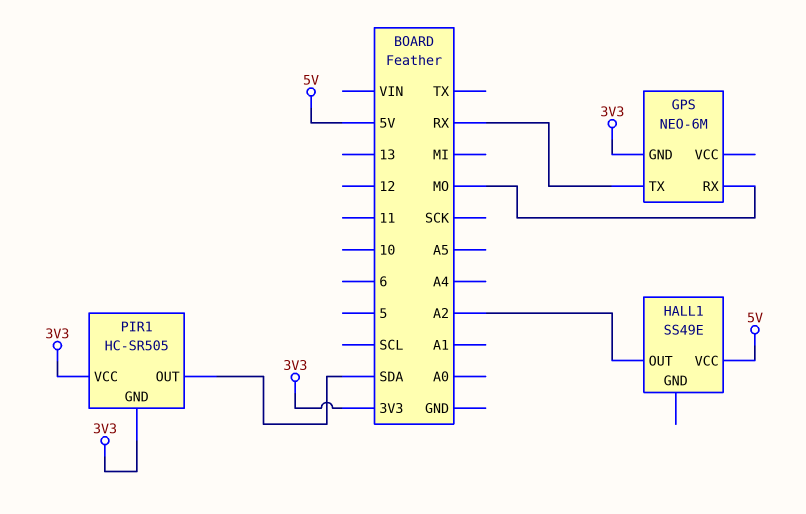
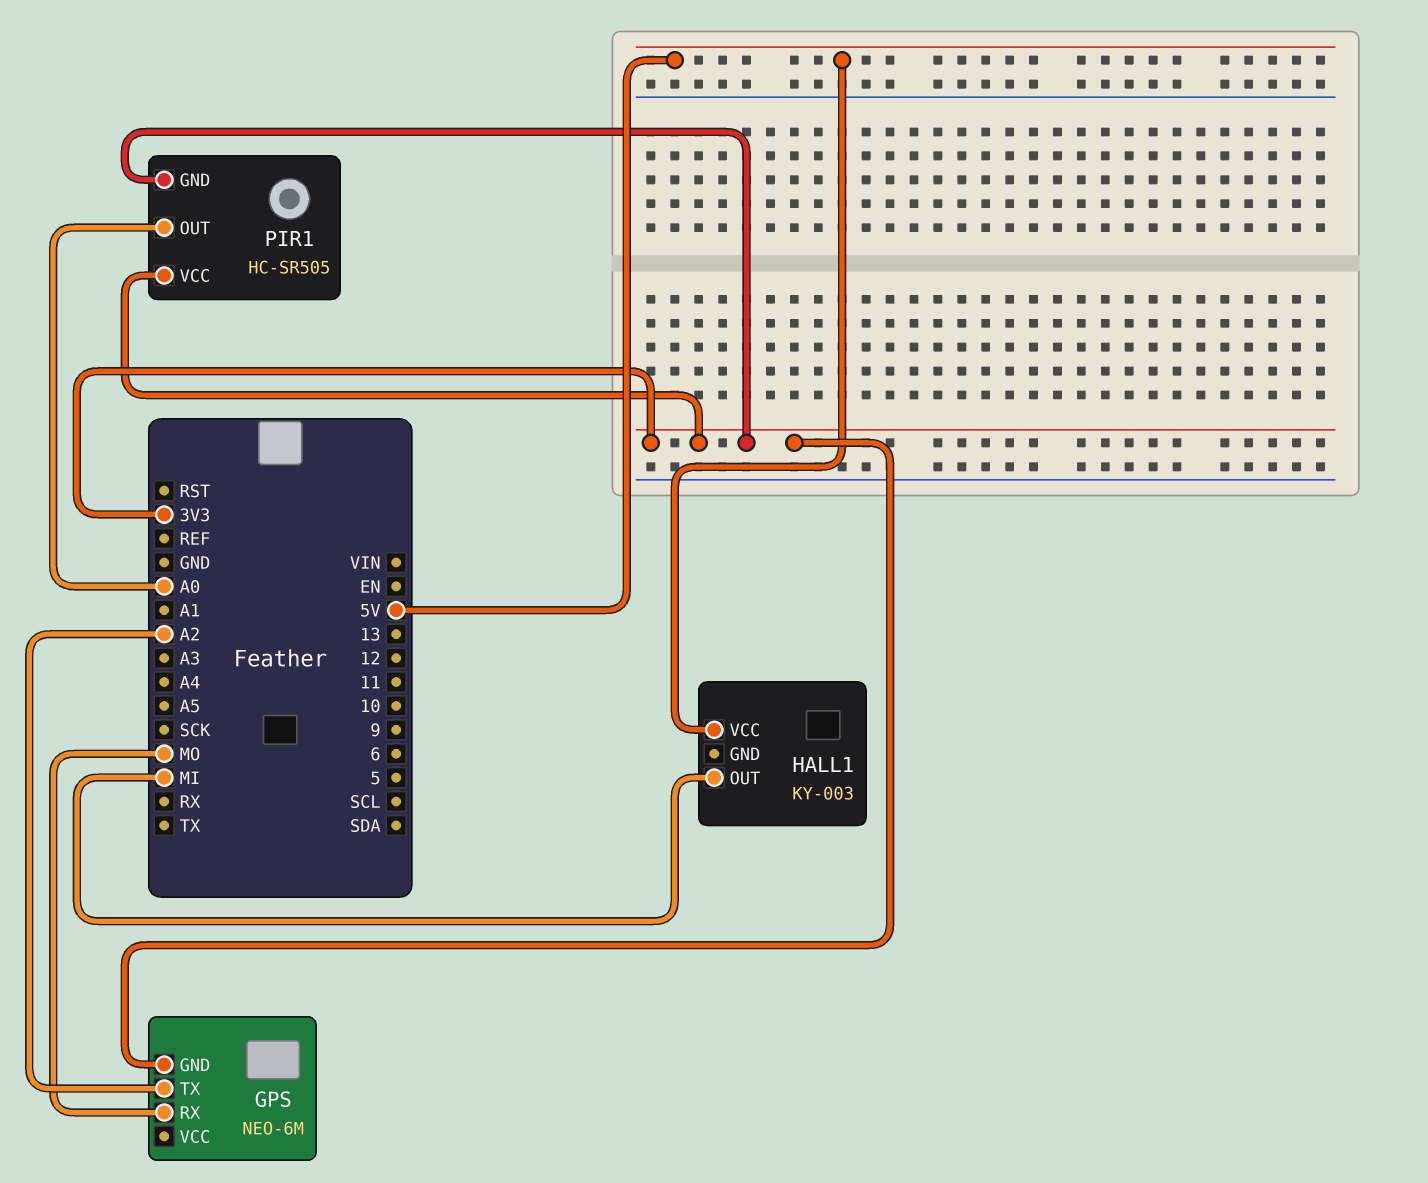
GPS pin TX: RX -> A2
HALL1: SS49E -> KY-003
HALL1 pin OUT: A2 -> MI
PIR1 pin OUT: SDA -> A0

